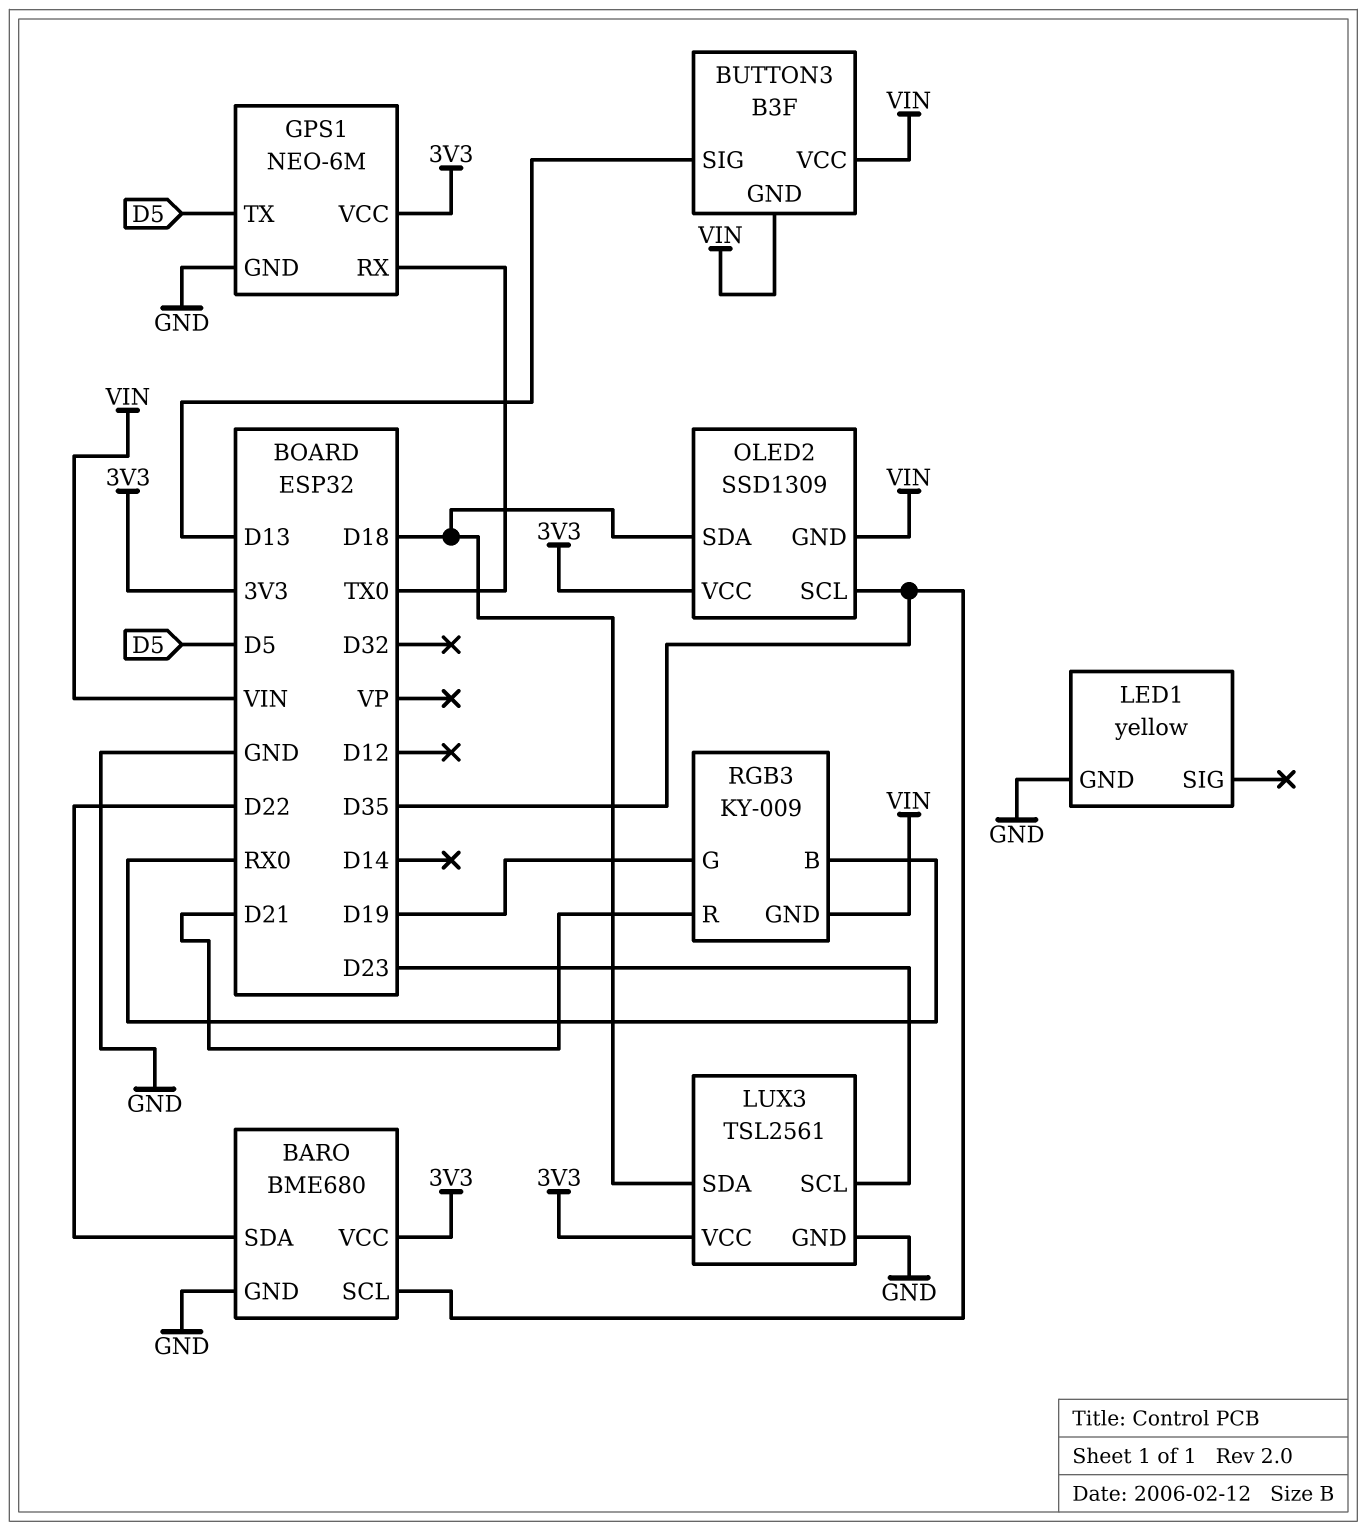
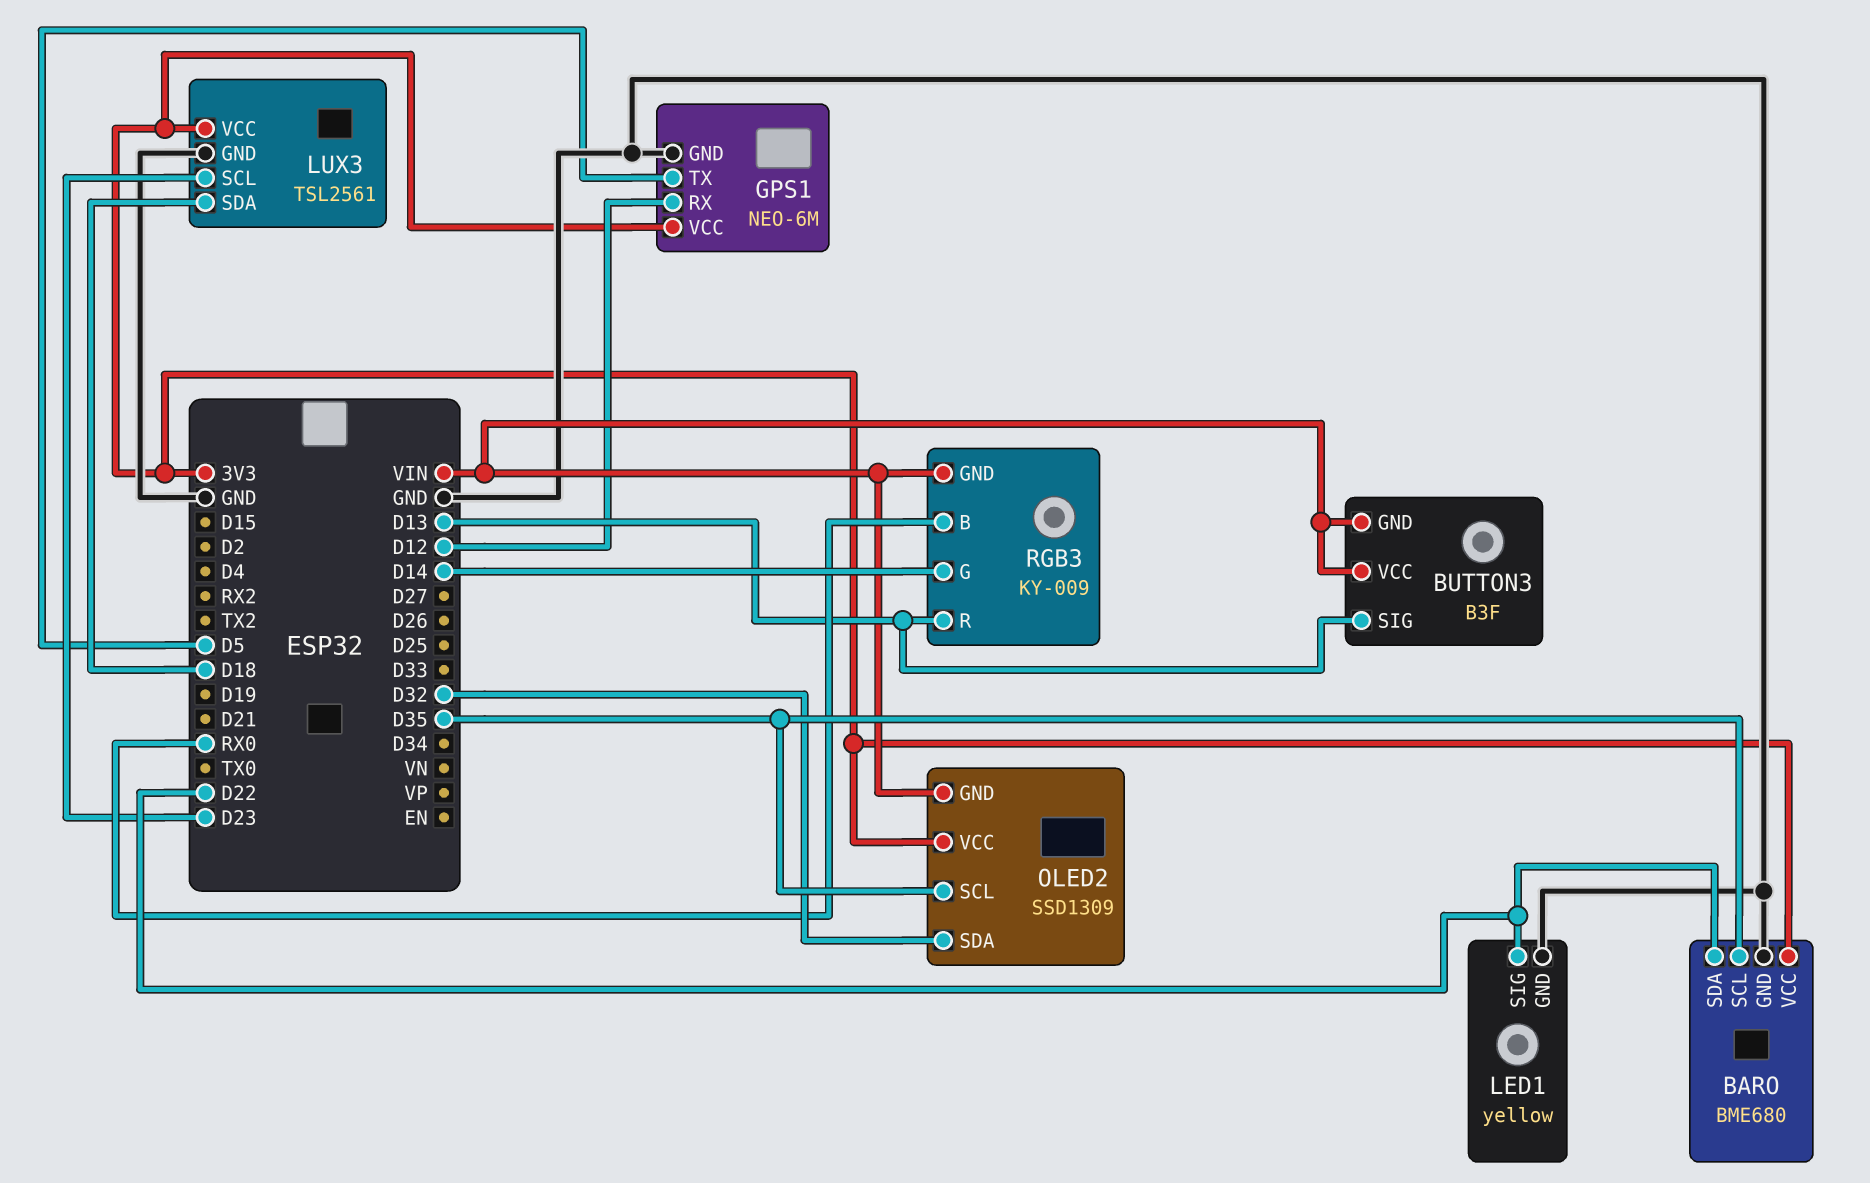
GPS1 pin RX: TX0 -> D12
LED1 pin SIG: none -> D22
OLED2 pin SDA: D18 -> D32
RGB3 pin G: D19 -> D14
RGB3 pin R: D21 -> D13

